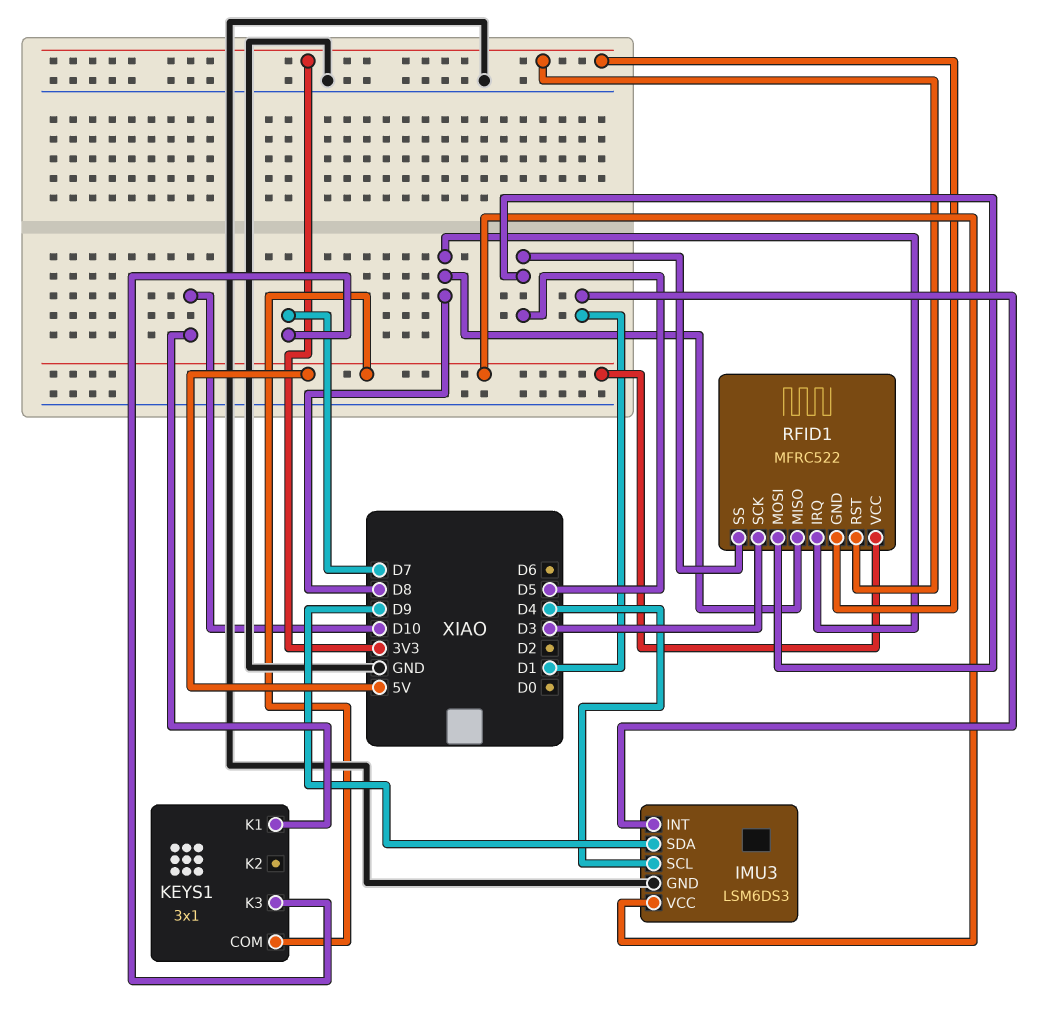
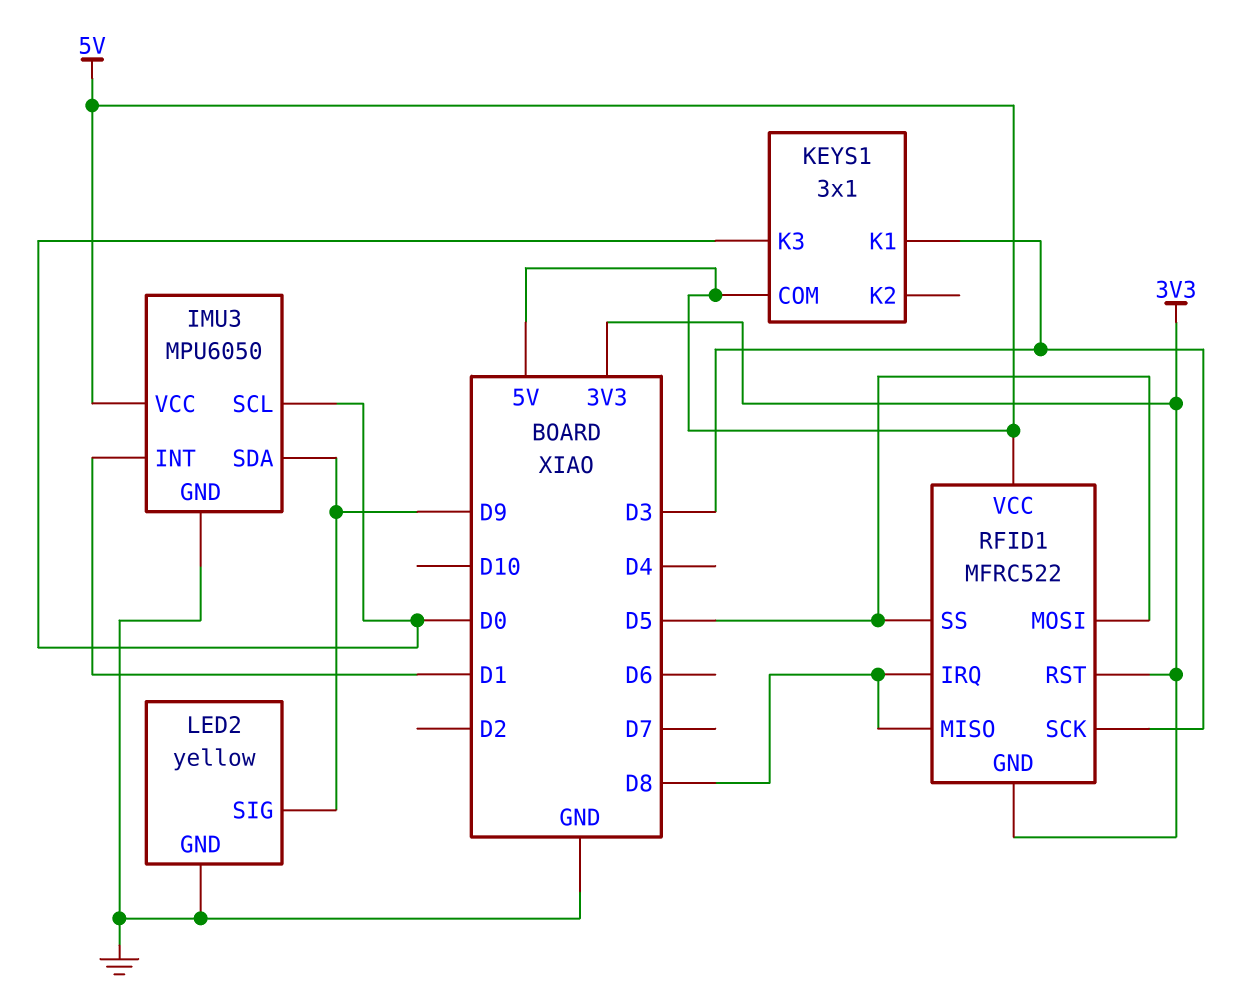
IMU3: LSM6DS3 -> MPU6050
IMU3 pin SCL: D4 -> D0
KEYS1 pin K1: D10 -> D3
KEYS1 pin K3: D7 -> D0
LED2: none -> yellow
LED2 pin GND: none -> GND
LED2 pin SIG: none -> D9

